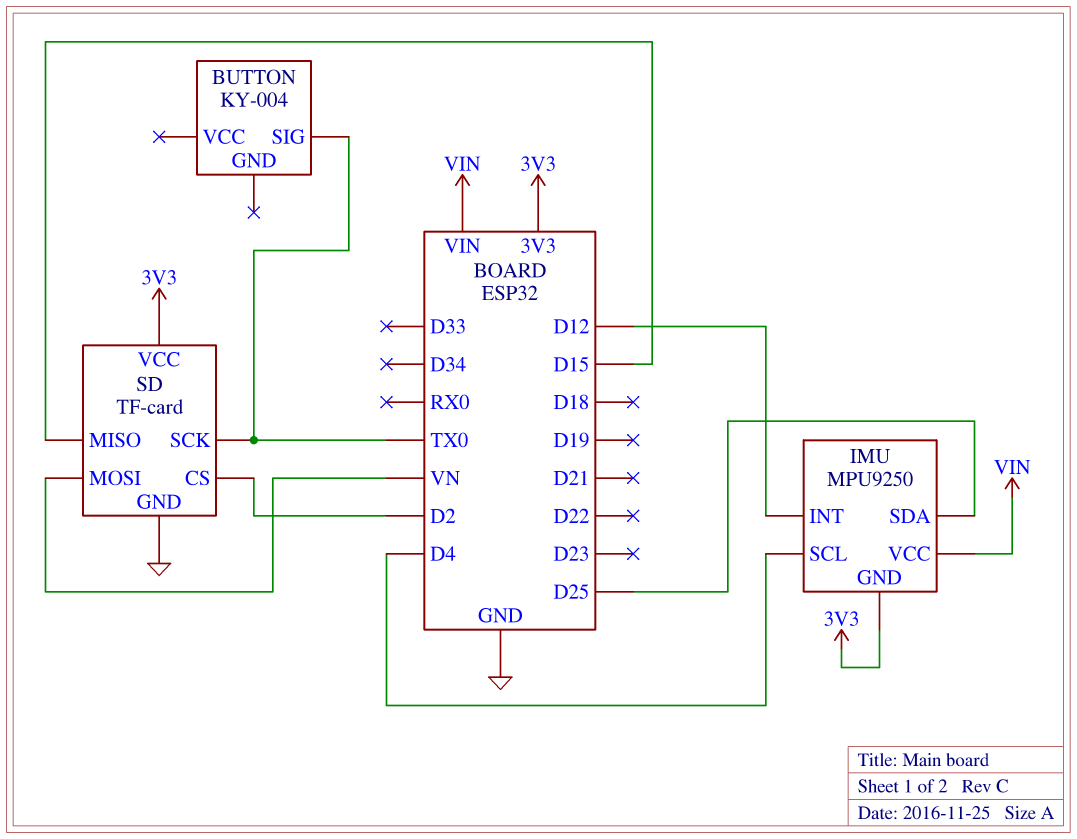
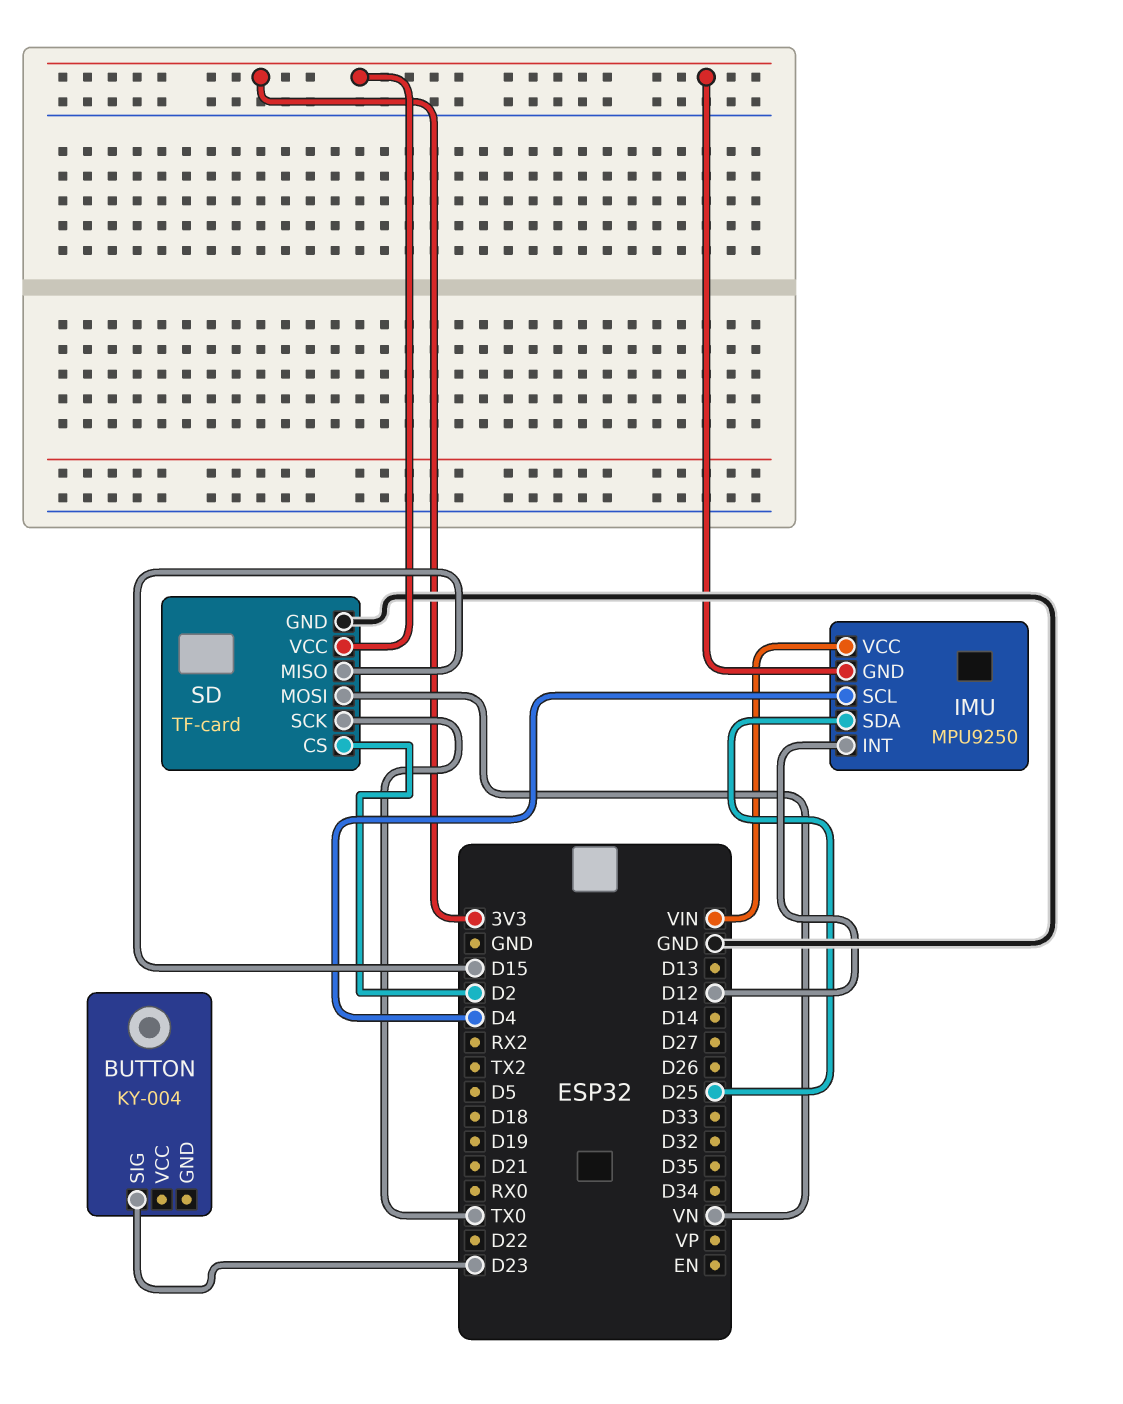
BUTTON pin SIG: TX0 -> D23

